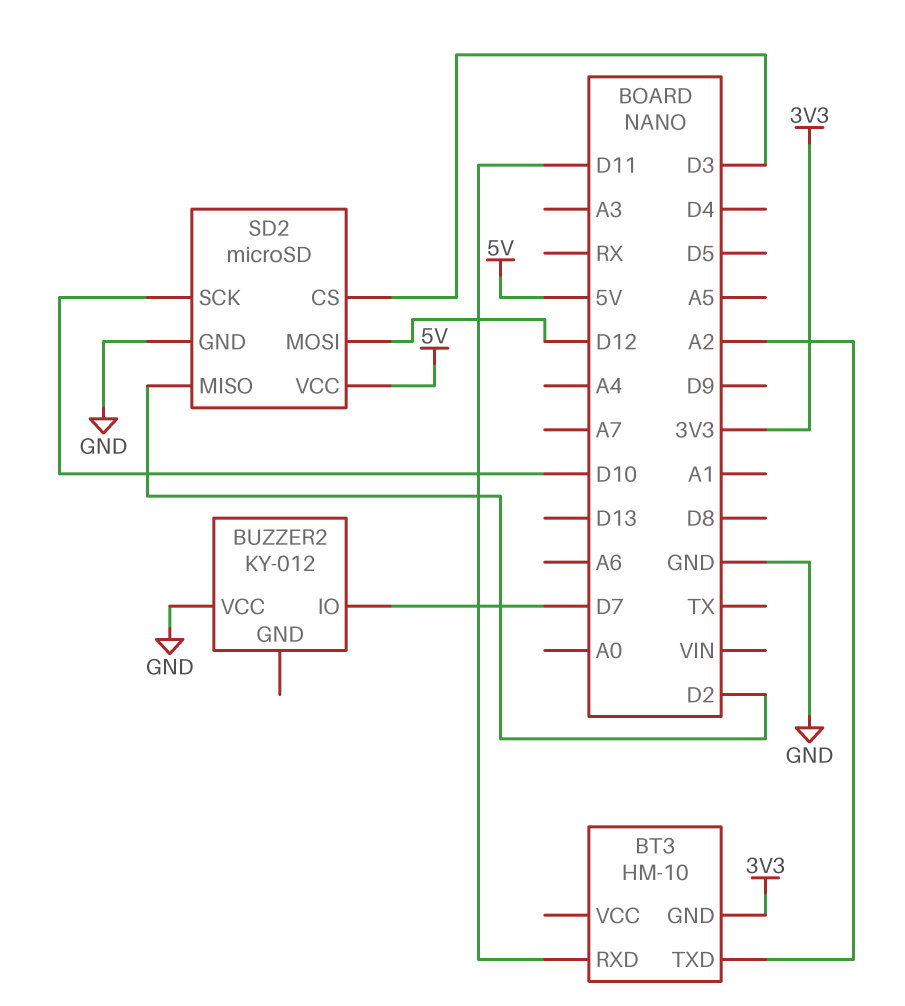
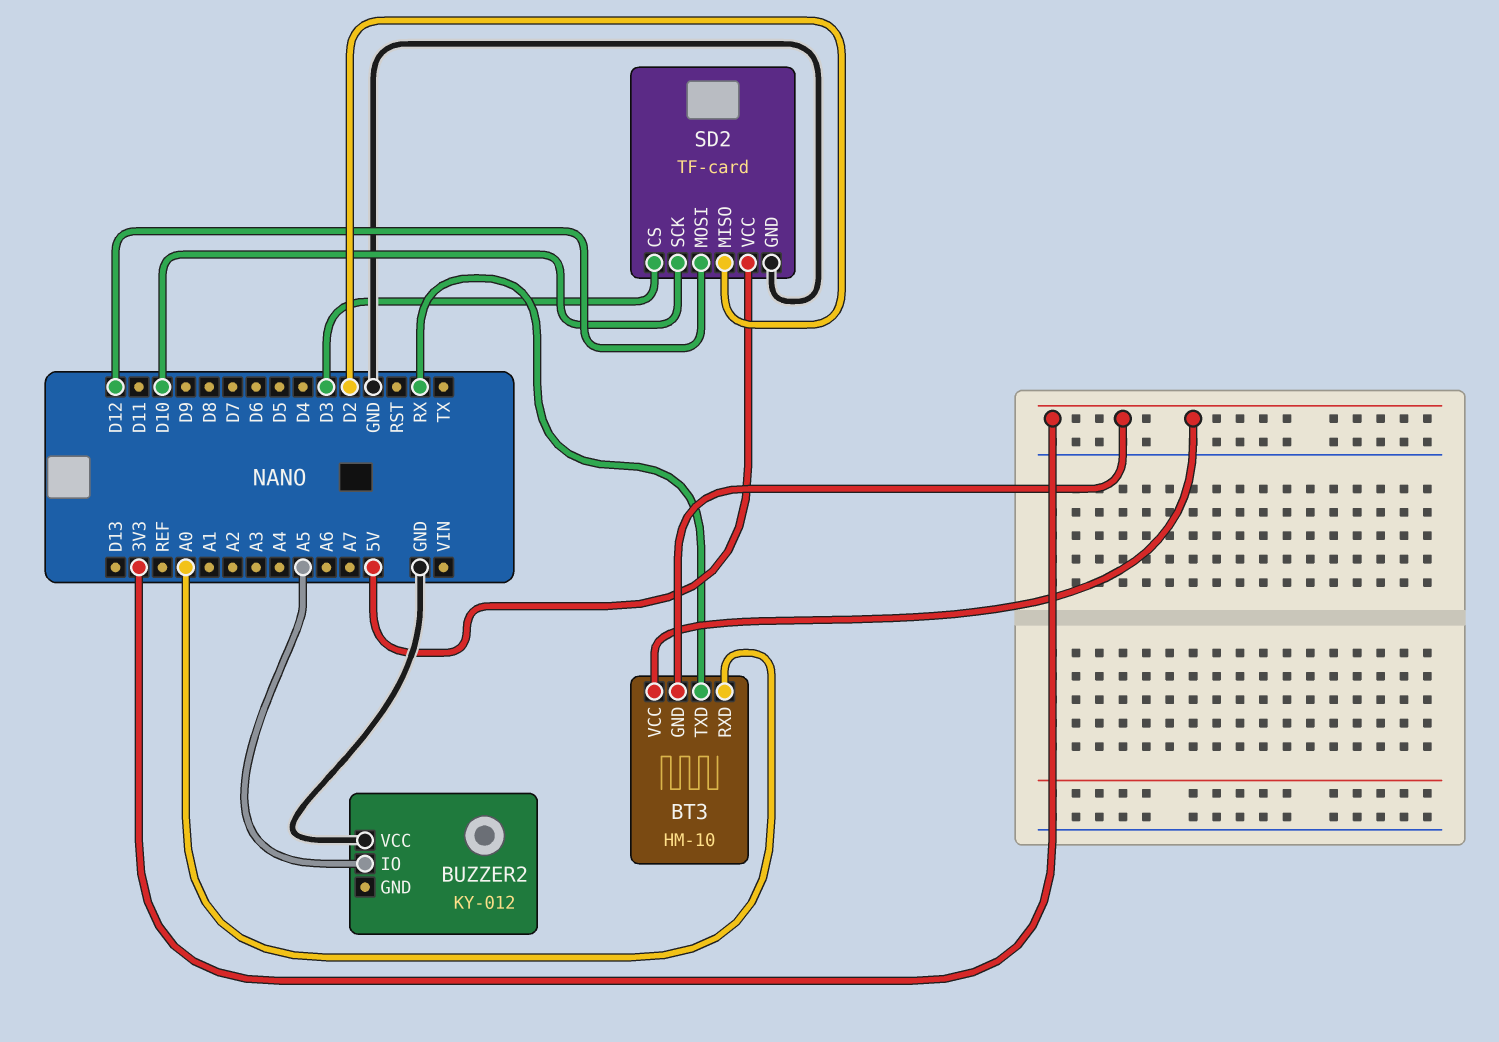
BT3 pin RXD: D11 -> A0
BT3 pin TXD: A2 -> RX
BT3 pin VCC: none -> 3V3
BUZZER2 pin IO: D7 -> A5
SD2: microSD -> TF-card

